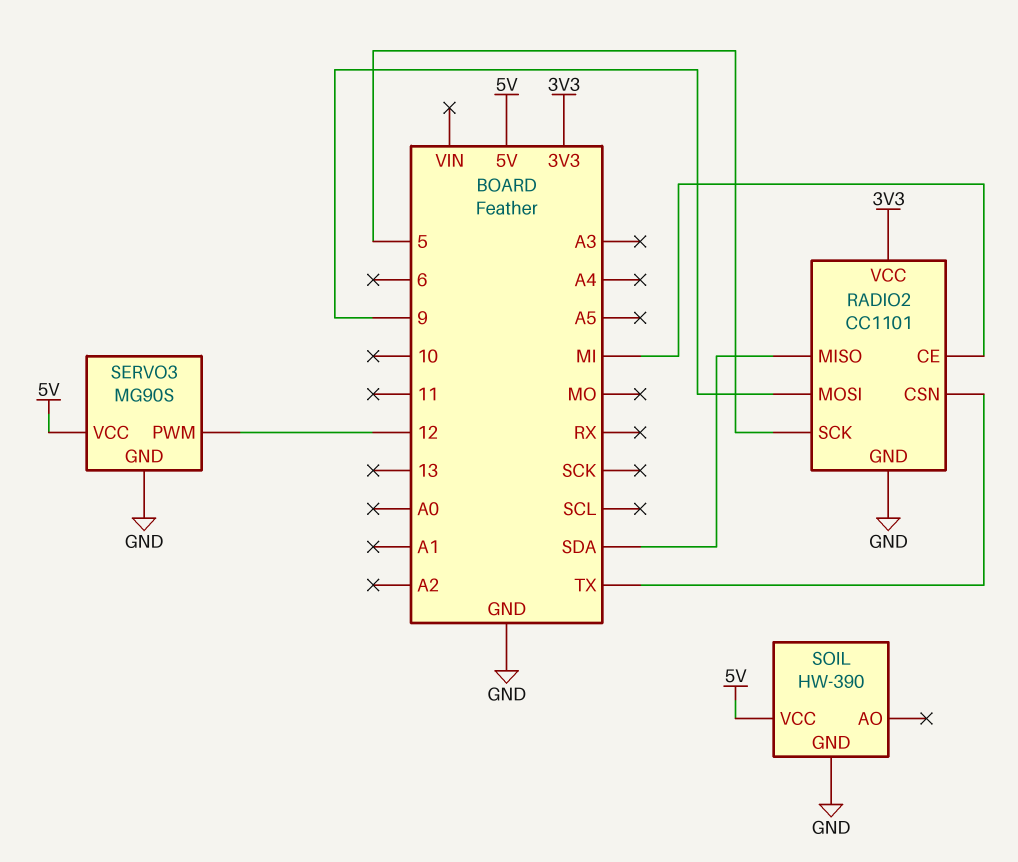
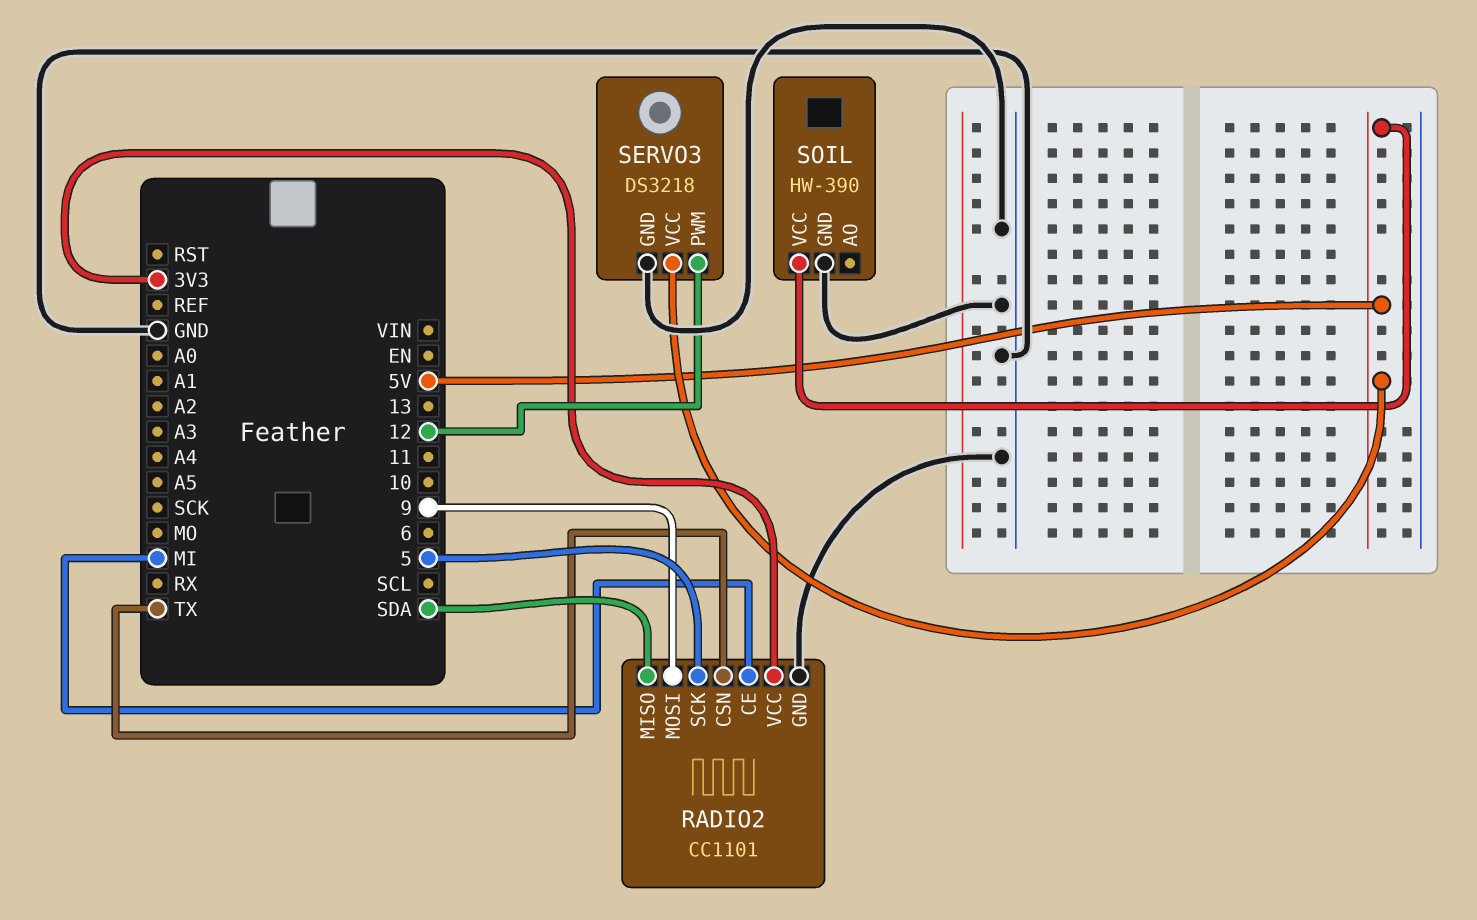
SERVO3: MG90S -> DS3218

